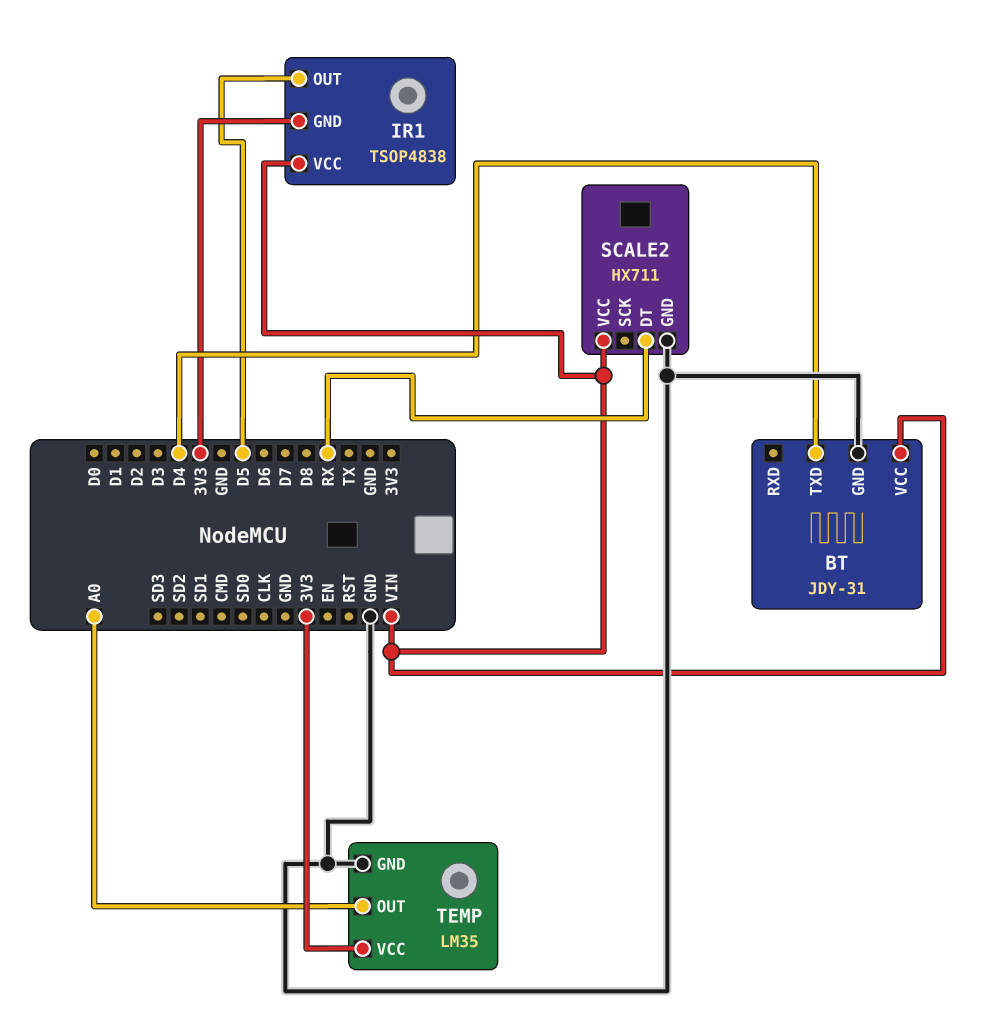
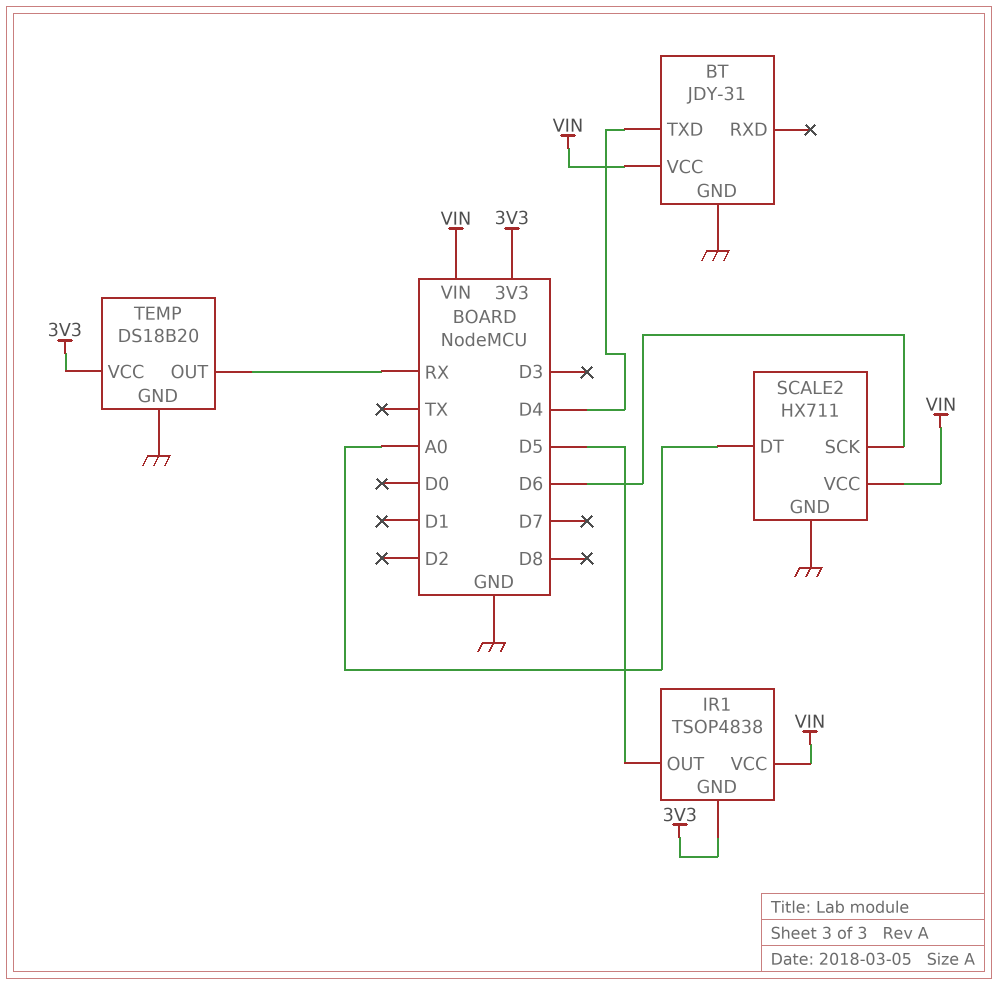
SCALE2 pin DT: RX -> A0
SCALE2 pin SCK: none -> D6
TEMP: LM35 -> DS18B20
TEMP pin OUT: A0 -> RX

